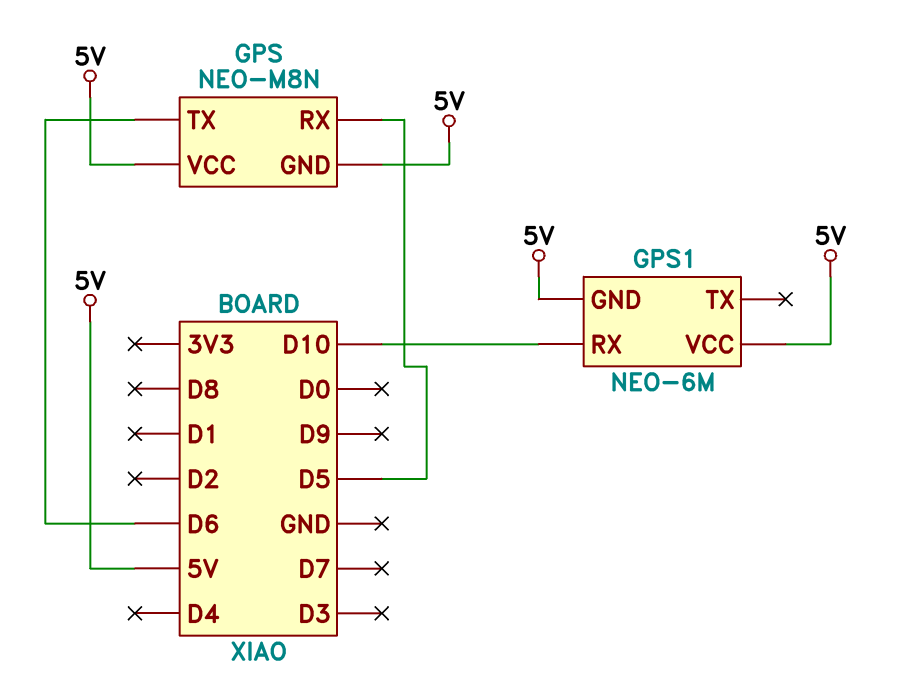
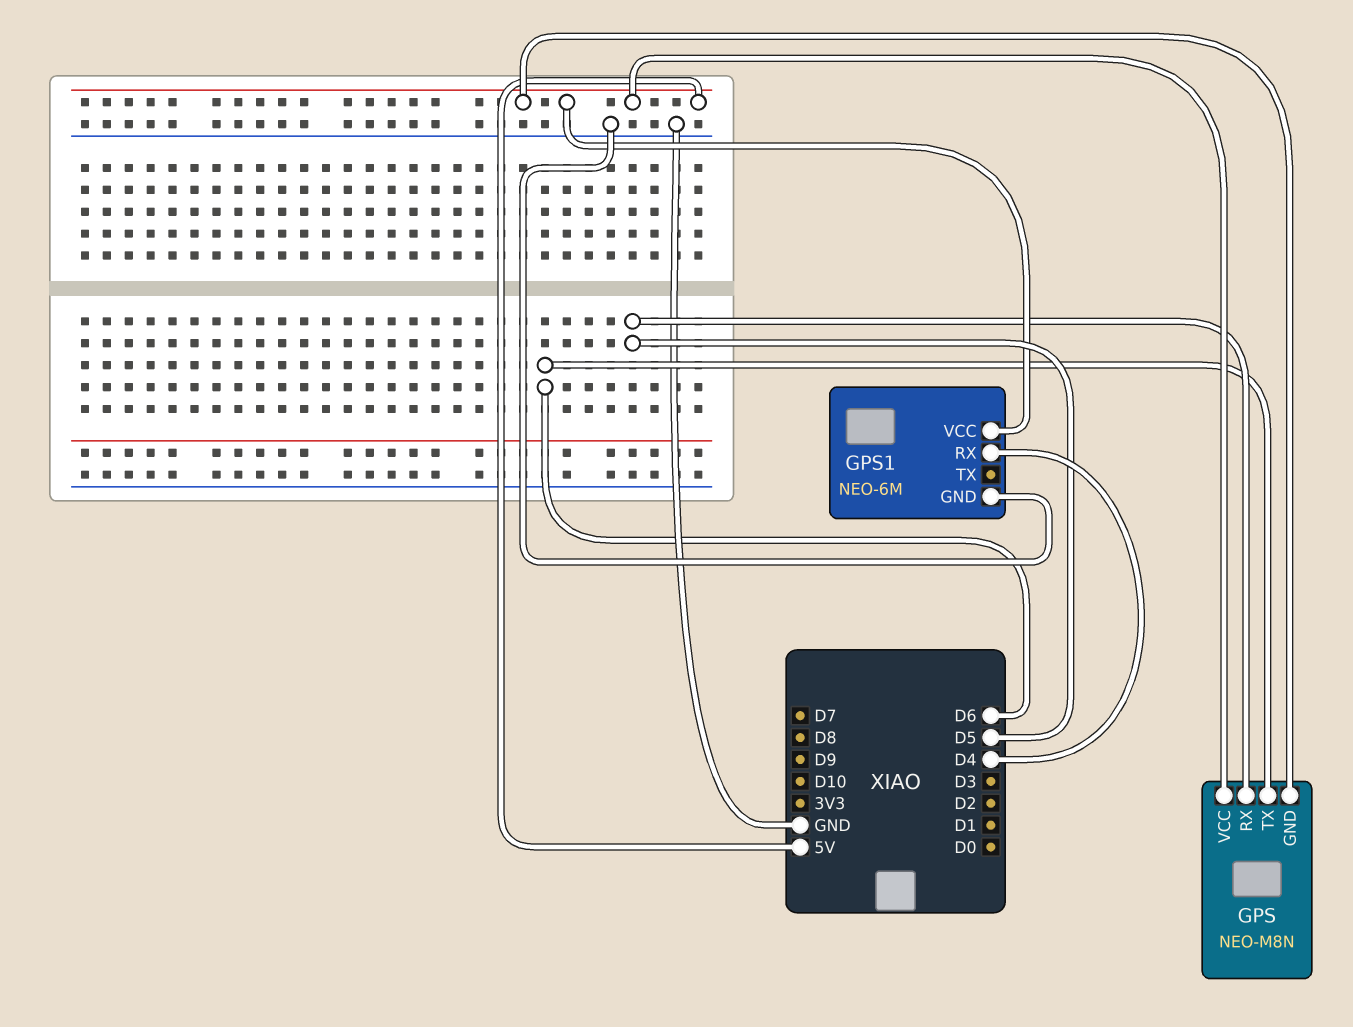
GPS1 pin GND: 5V -> GND
GPS1 pin RX: D10 -> D4

